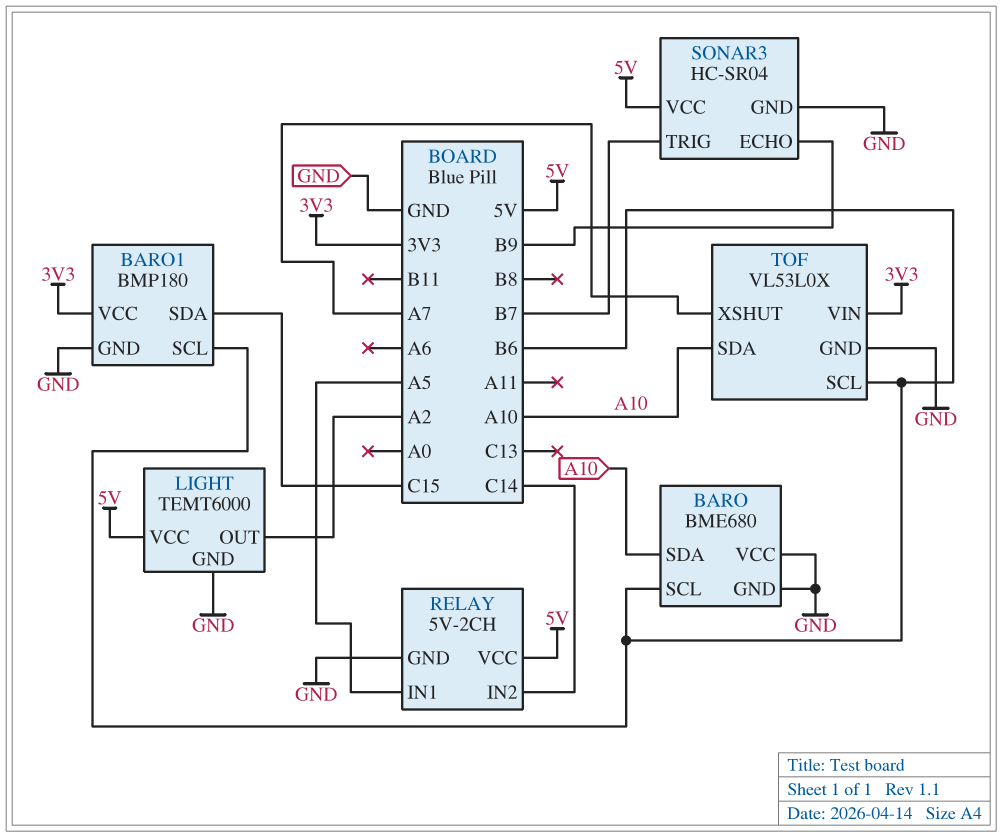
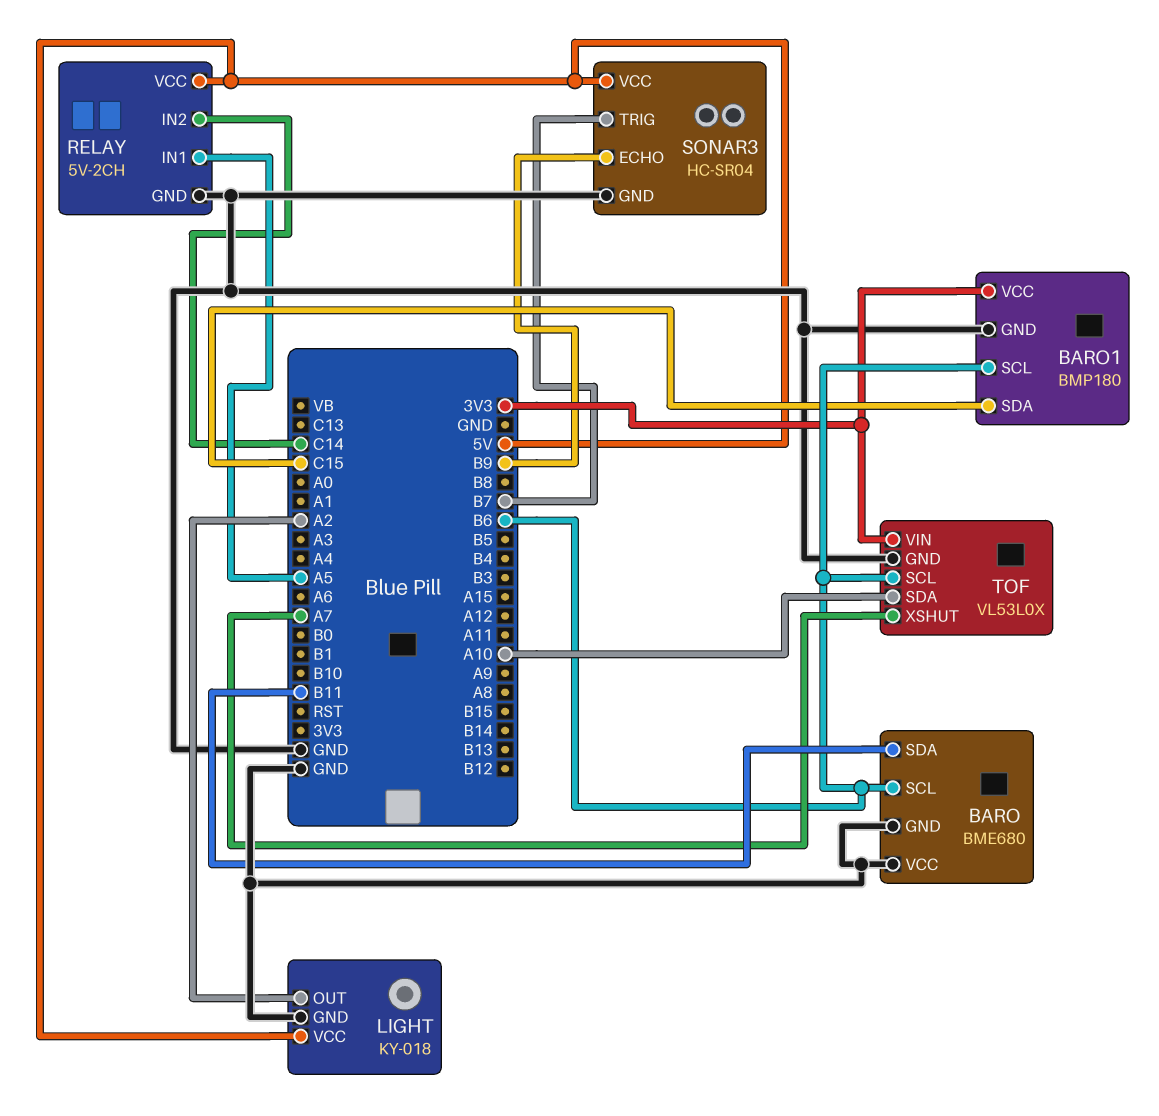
BARO pin SDA: A10 -> B11
LIGHT: TEMT6000 -> KY-018

